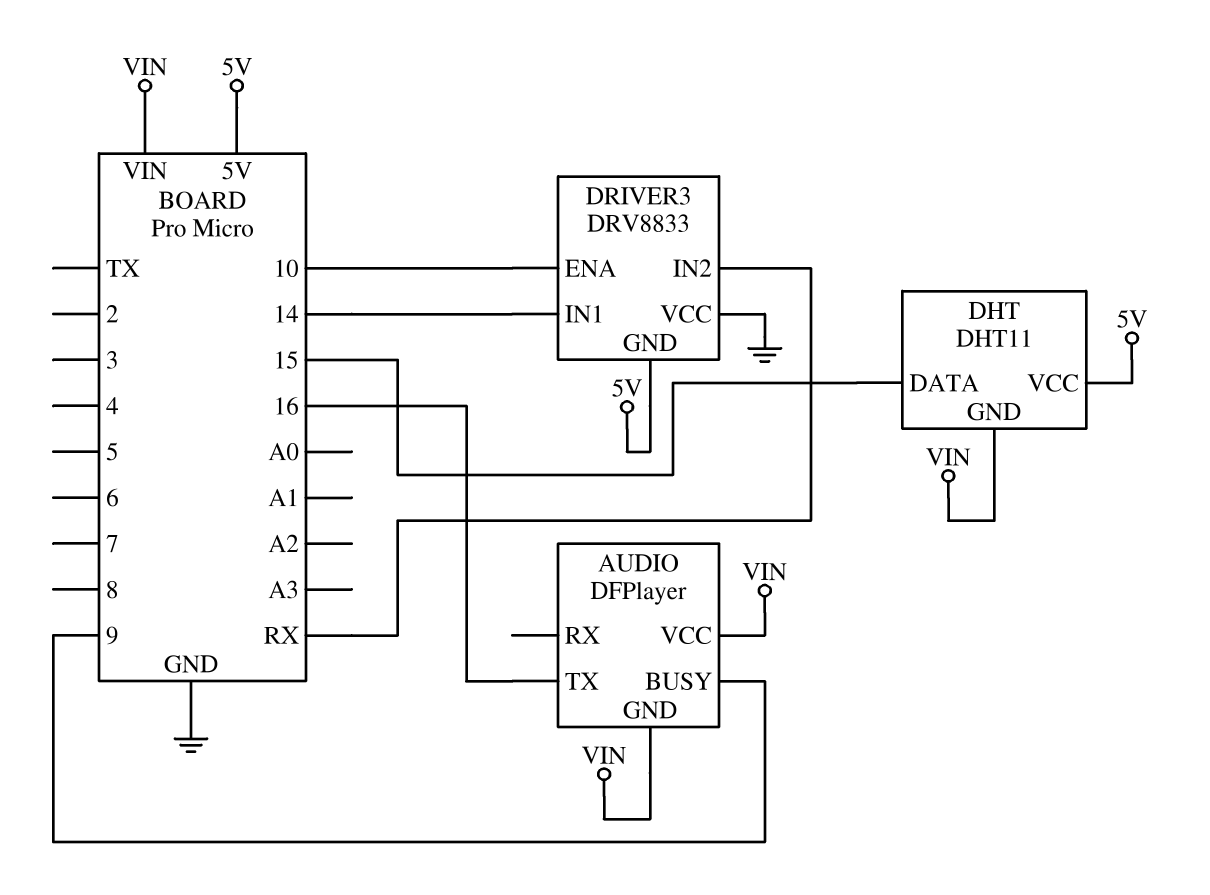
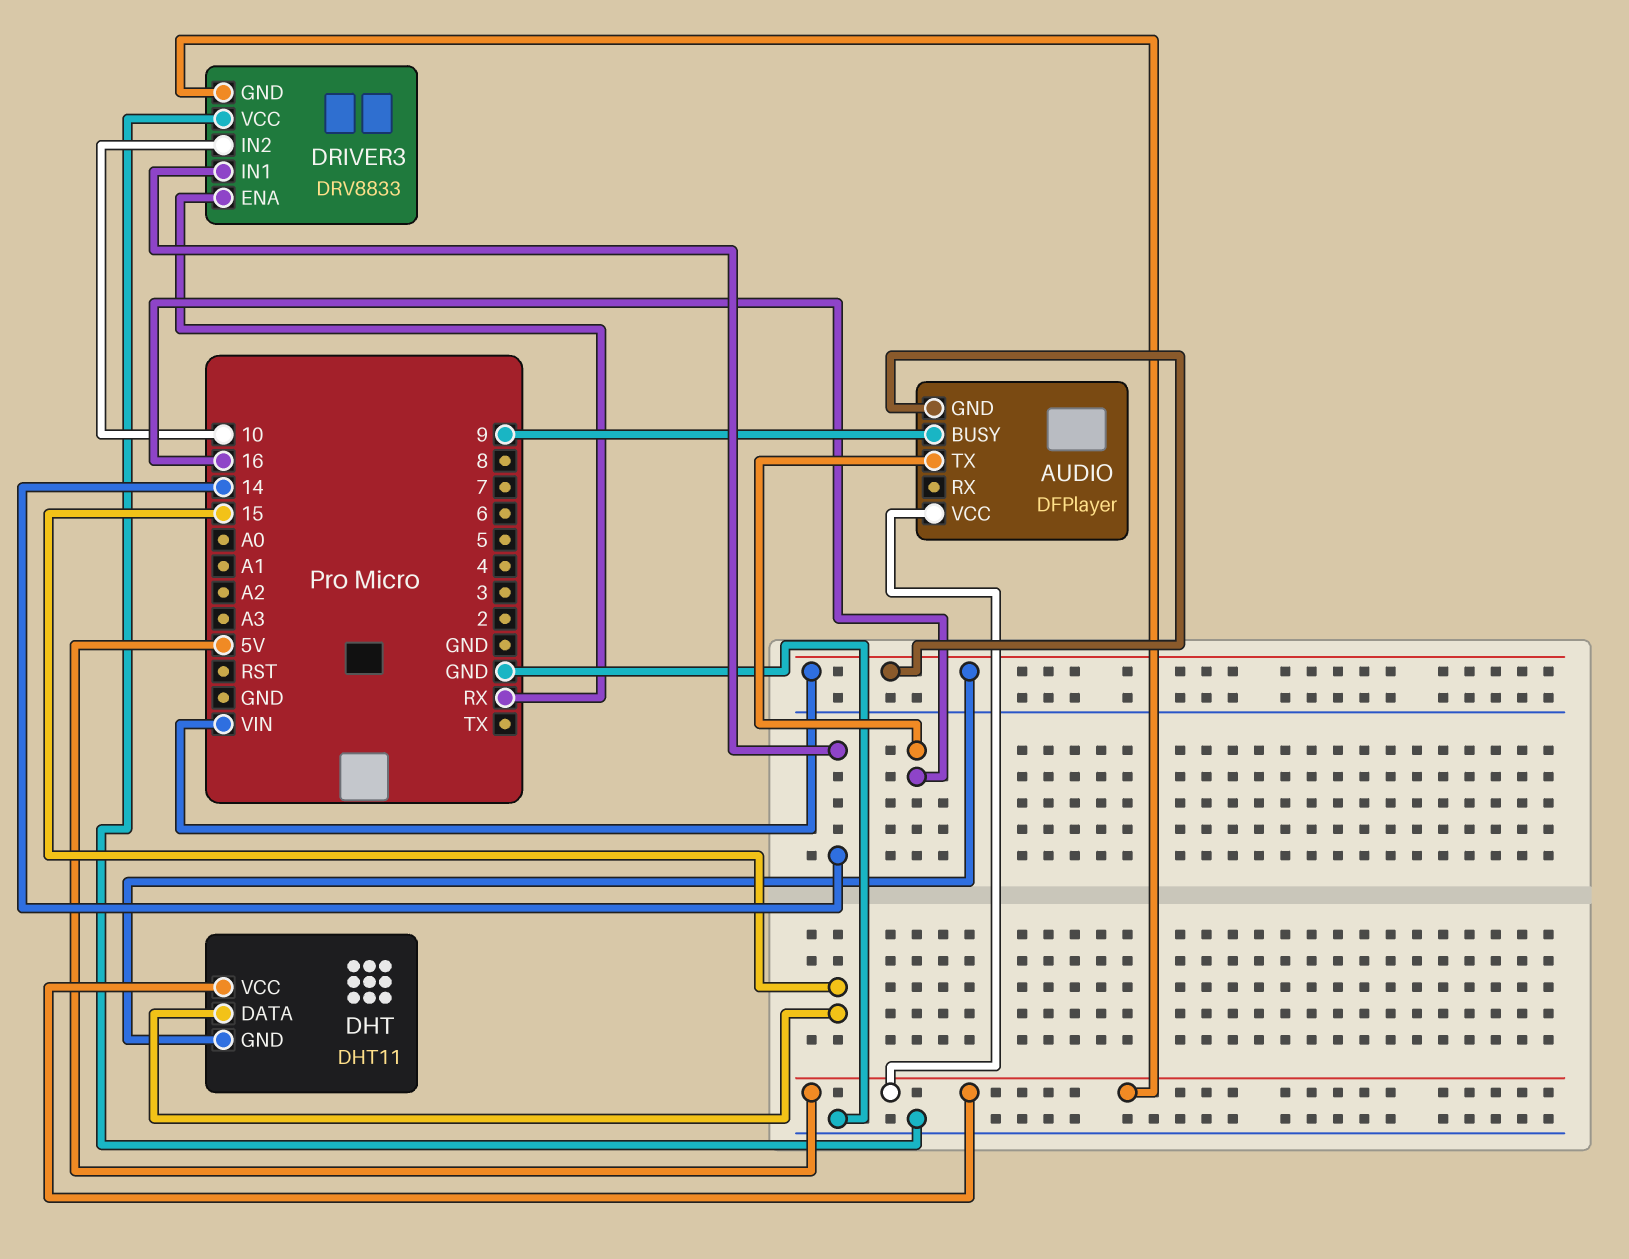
AUDIO pin VCC: VIN -> 5V
DRIVER3 pin ENA: 10 -> RX
DRIVER3 pin IN2: RX -> 10

